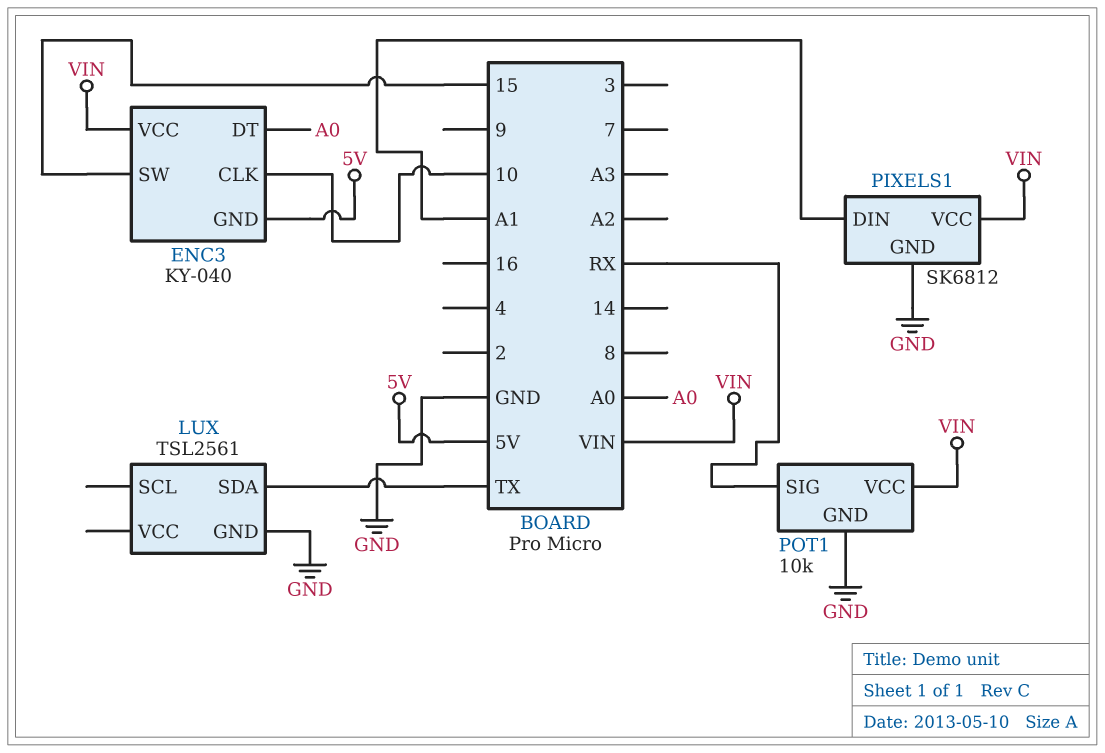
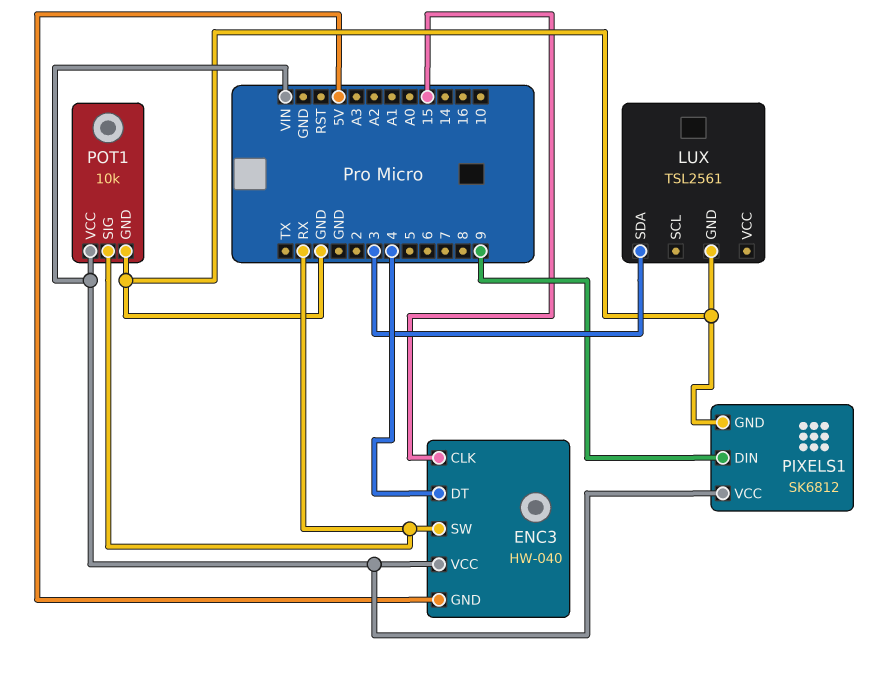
ENC3: KY-040 -> HW-040
ENC3 pin CLK: 10 -> 15
ENC3 pin DT: A0 -> 4
ENC3 pin SW: 15 -> RX
LUX pin SDA: TX -> 3
PIXELS1 pin DIN: A1 -> 9

